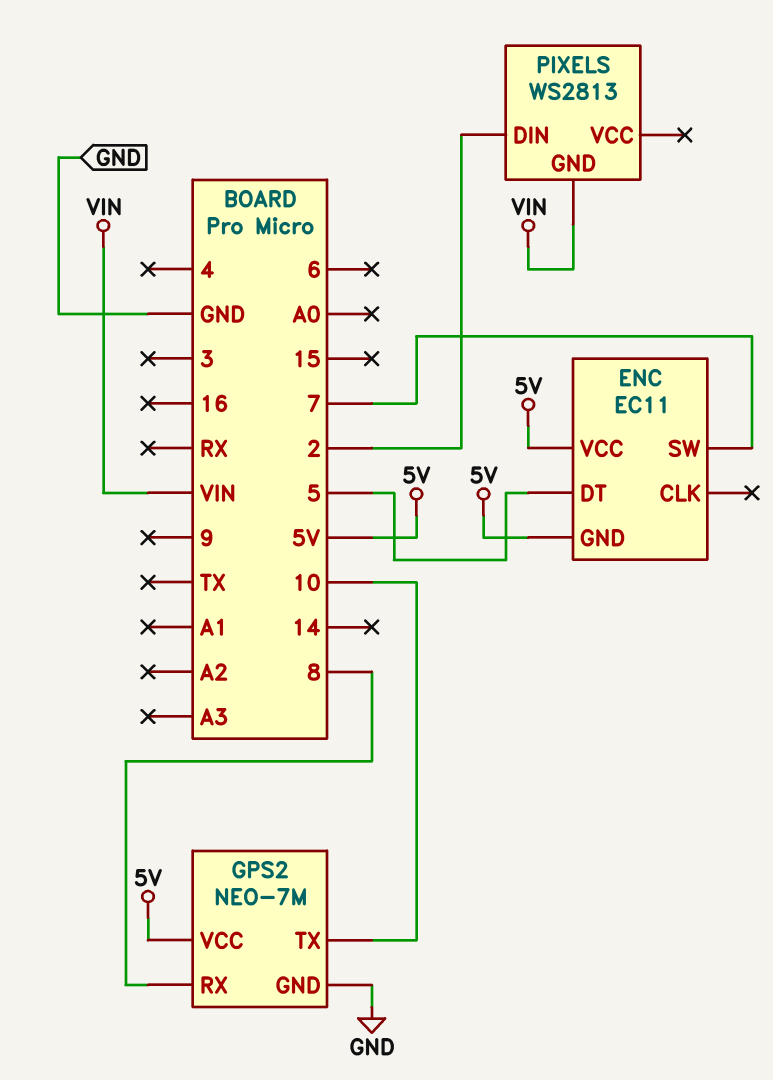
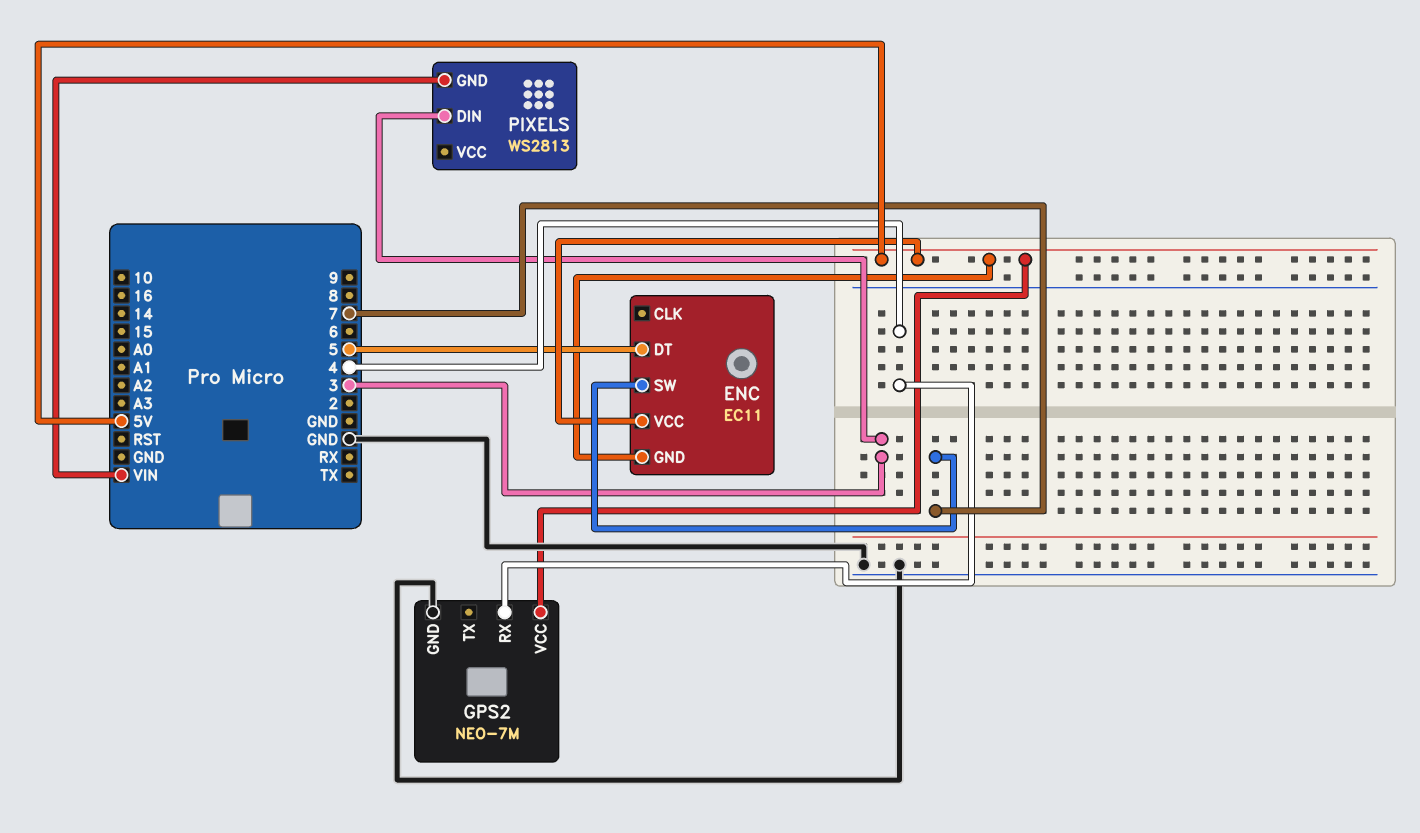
GPS2 pin RX: 8 -> 4
GPS2 pin TX: 10 -> none
PIXELS pin DIN: 2 -> 3

